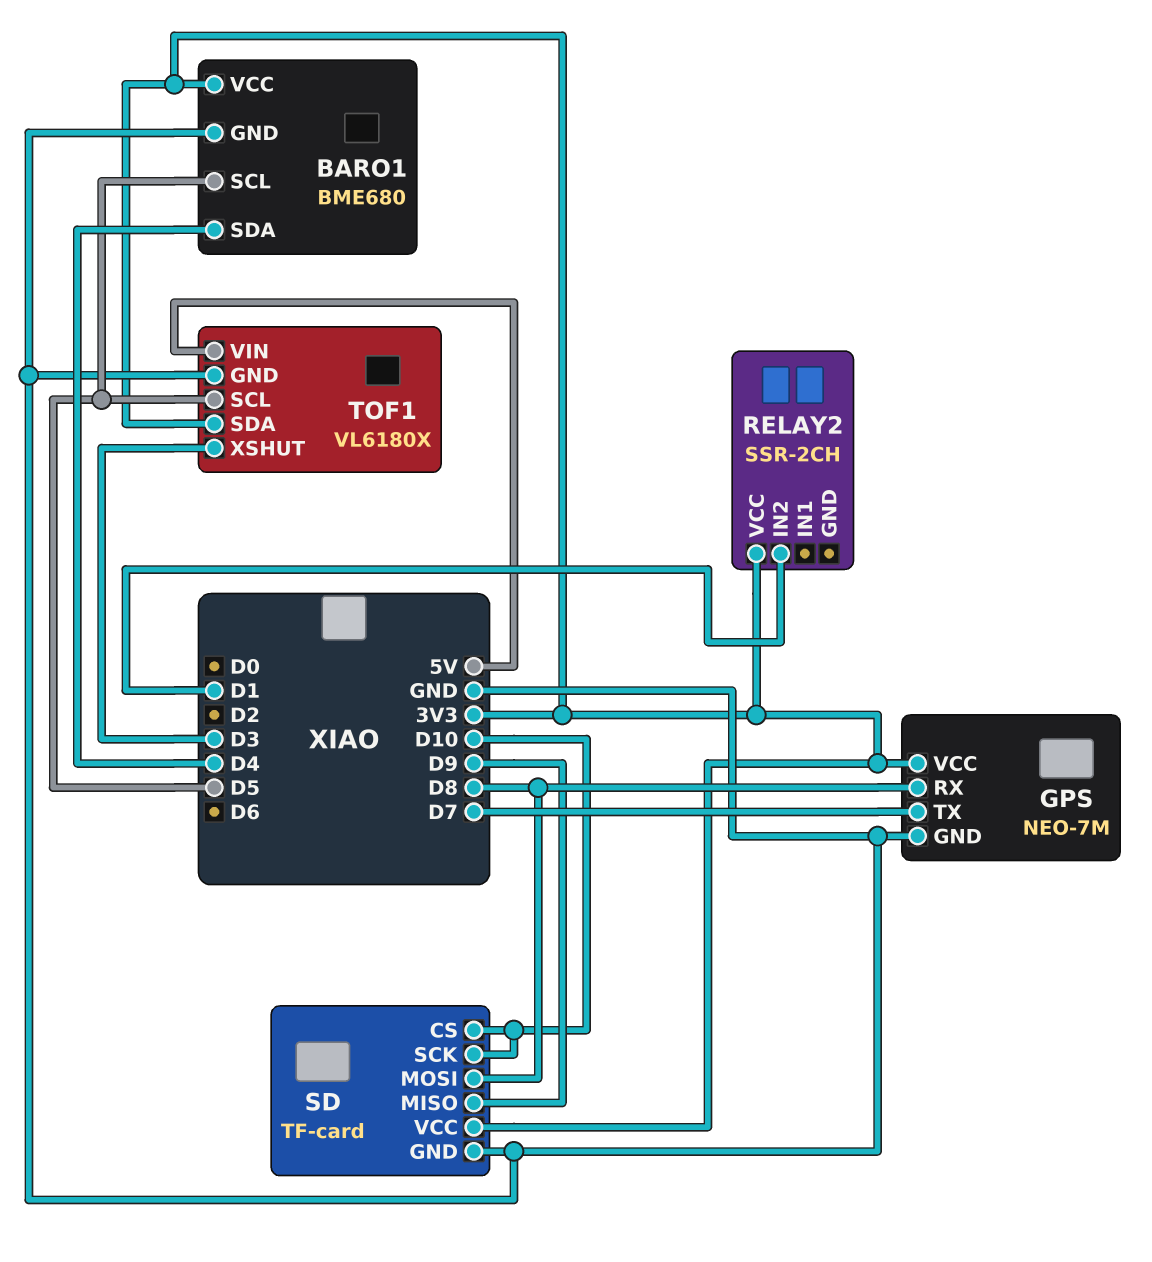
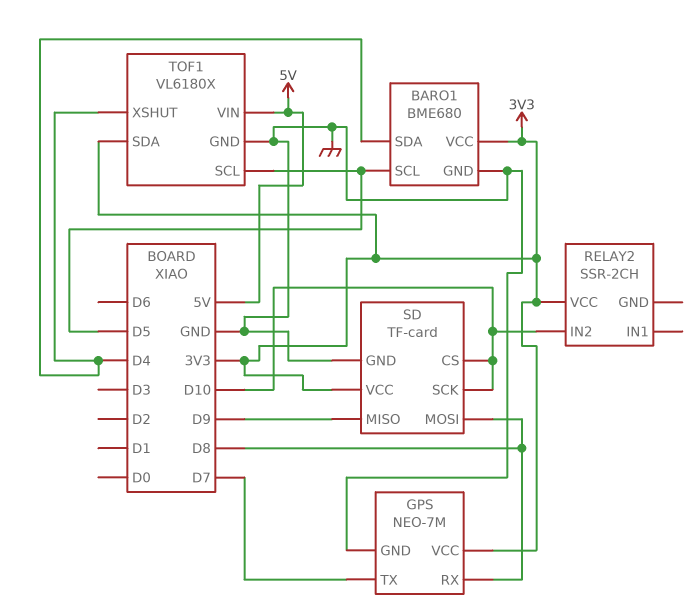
RELAY2 pin IN2: D1 -> D10
TOF1 pin XSHUT: D3 -> D4

